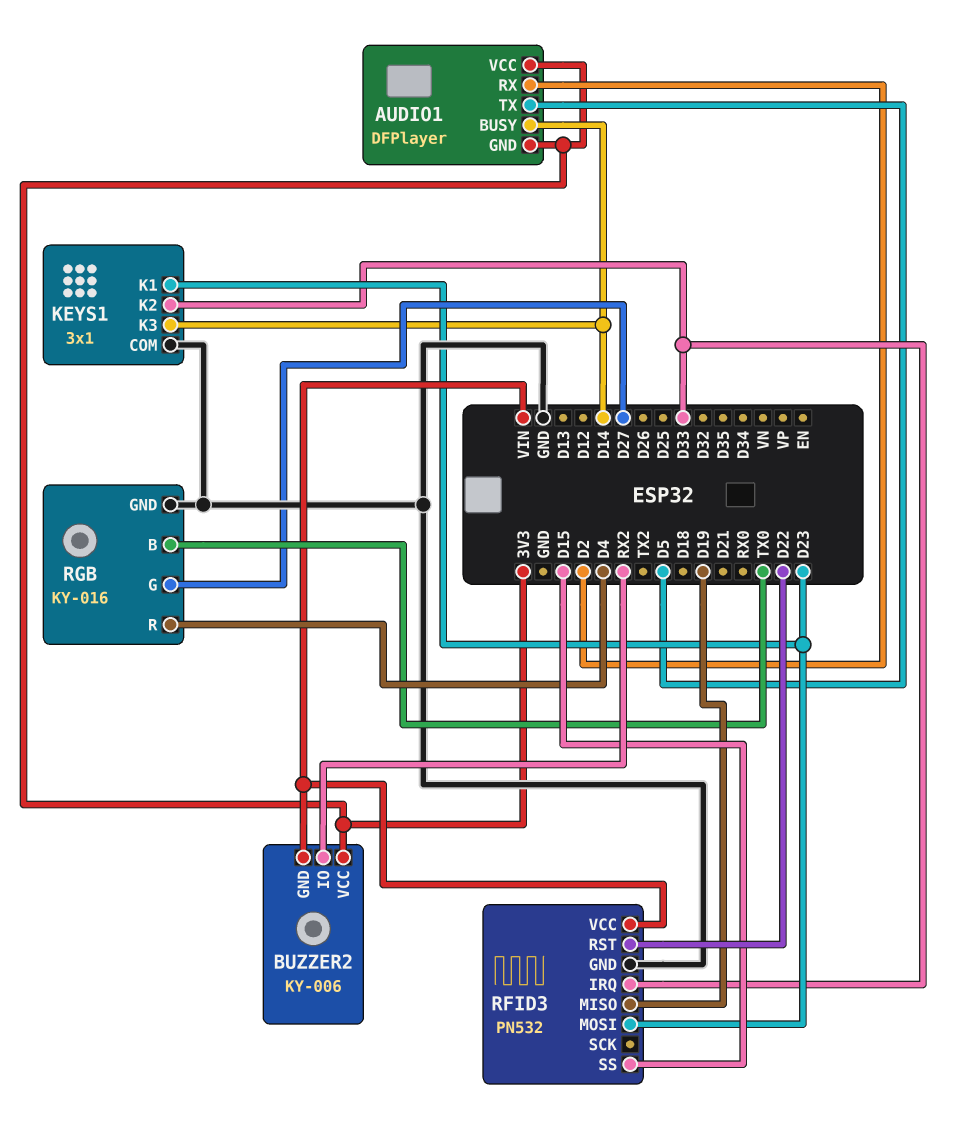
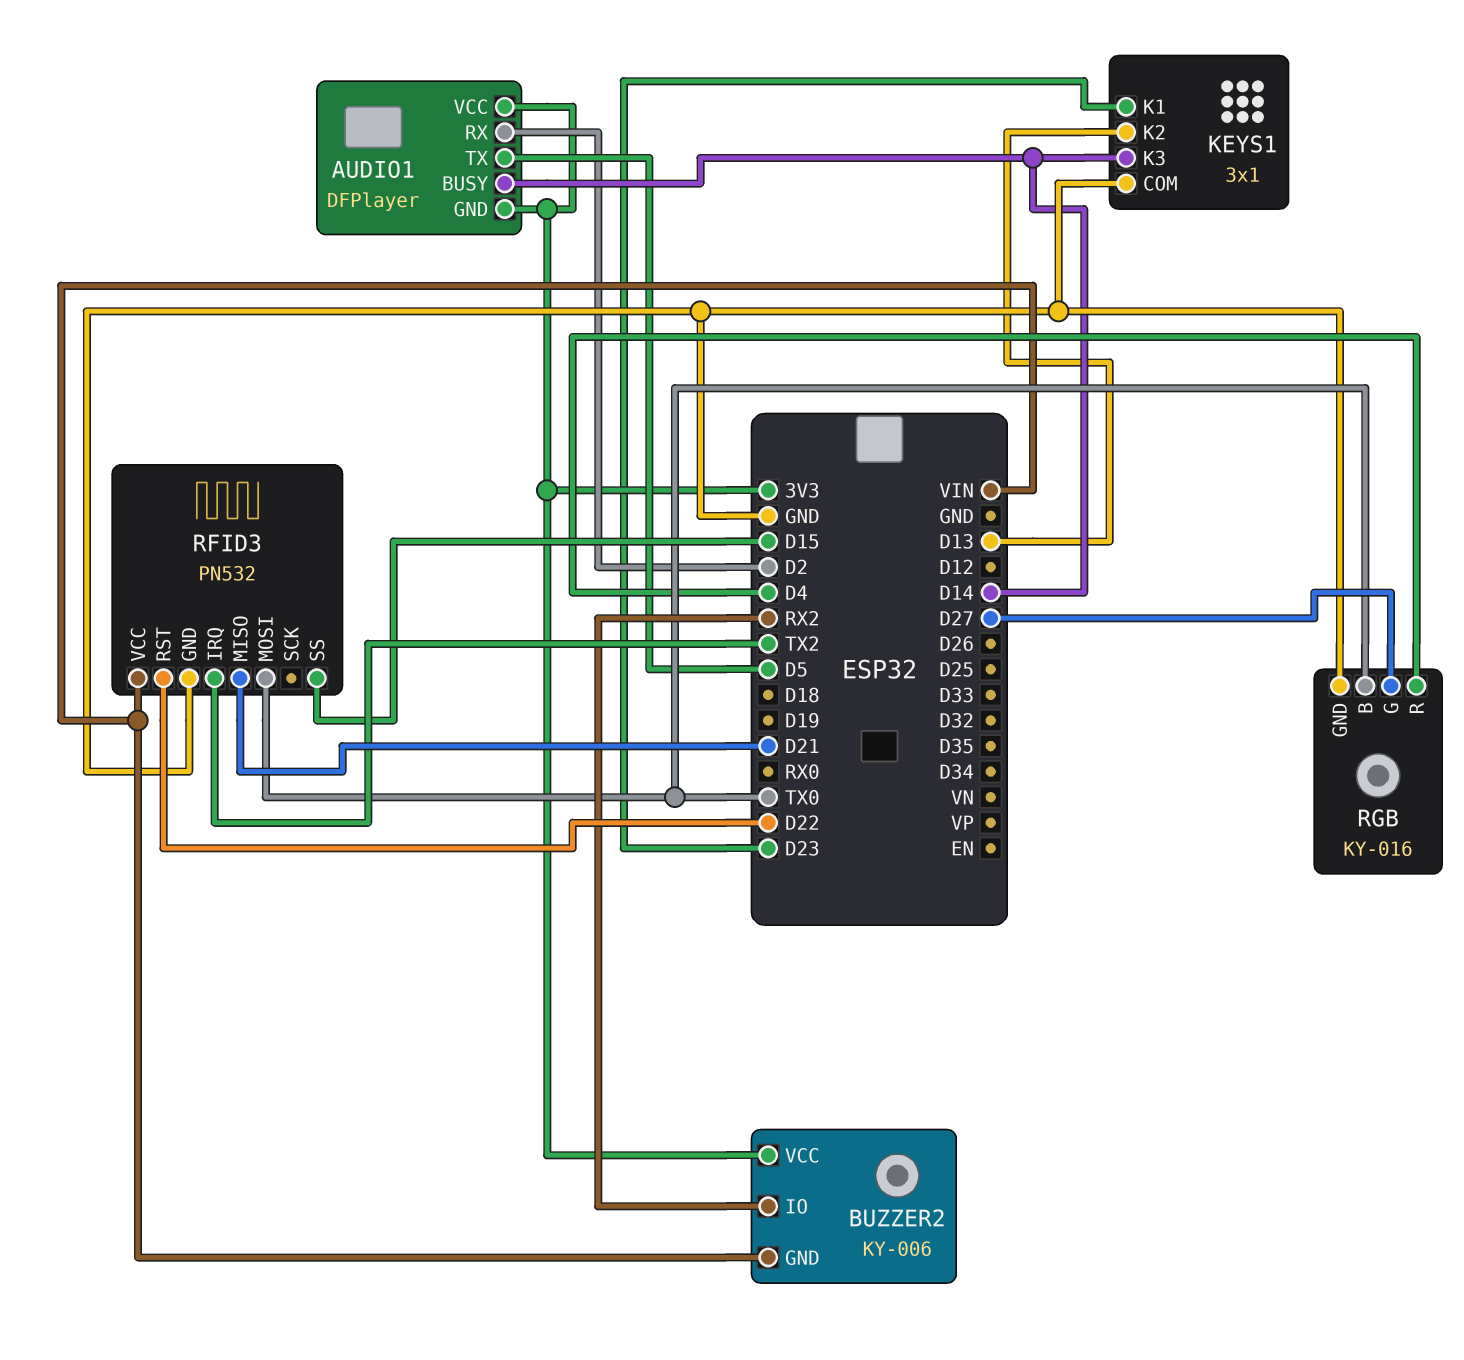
KEYS1 pin K2: D33 -> D13
RFID3 pin IRQ: D33 -> TX2
RFID3 pin MISO: D19 -> D21
RFID3 pin MOSI: D23 -> TX0

